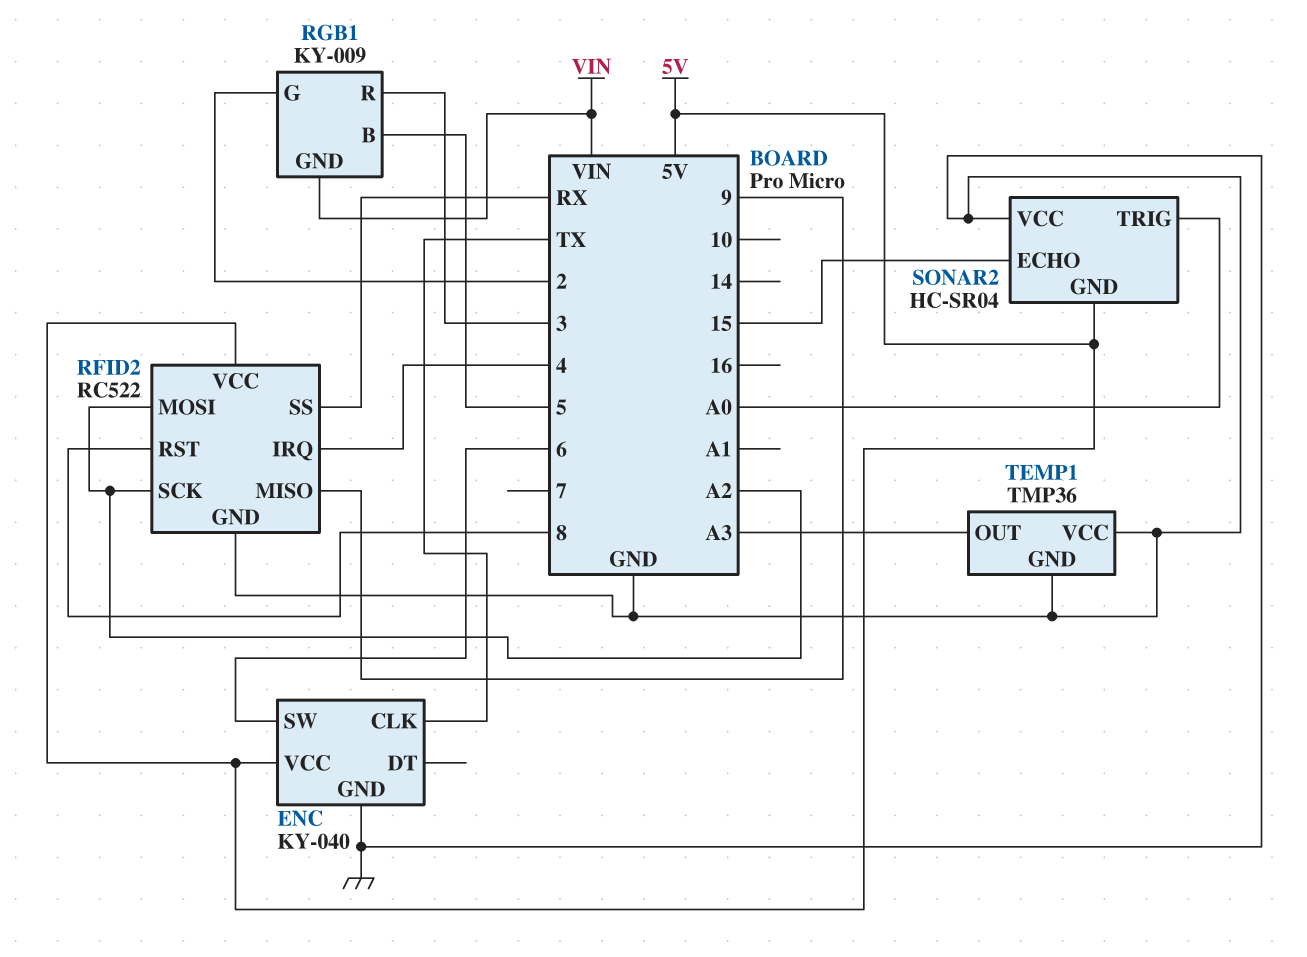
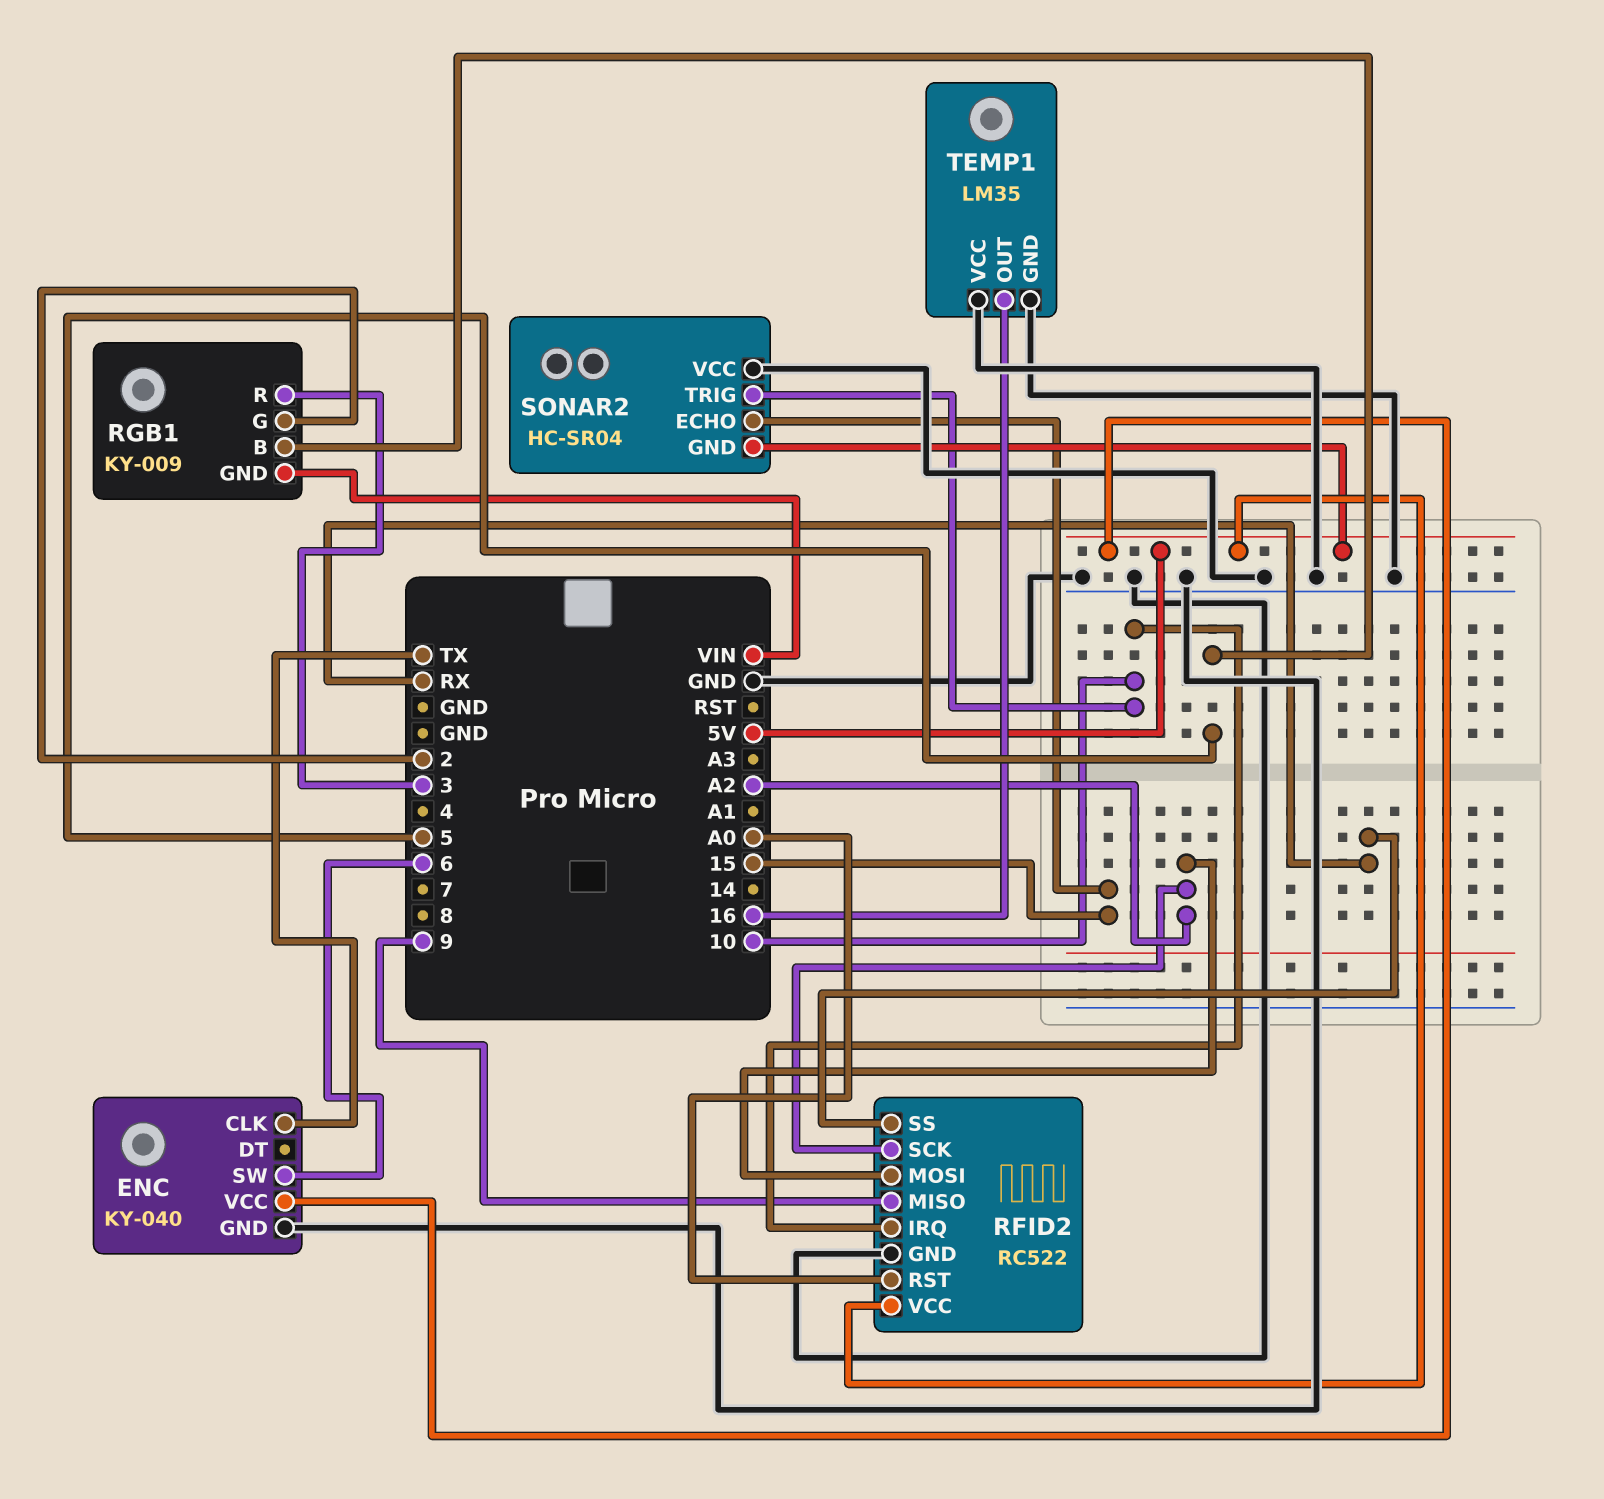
RFID2 pin IRQ: 4 -> 10
RFID2 pin RST: 8 -> A0
SONAR2 pin TRIG: A0 -> 10
TEMP1: TMP36 -> LM35
TEMP1 pin OUT: A3 -> 16

